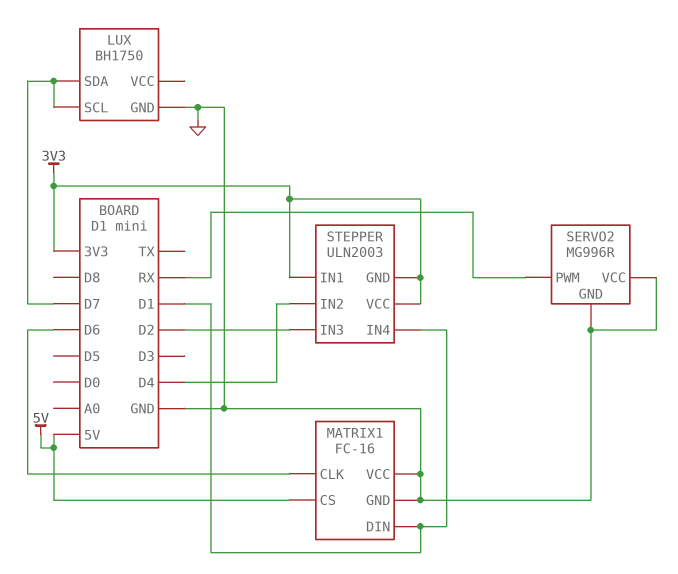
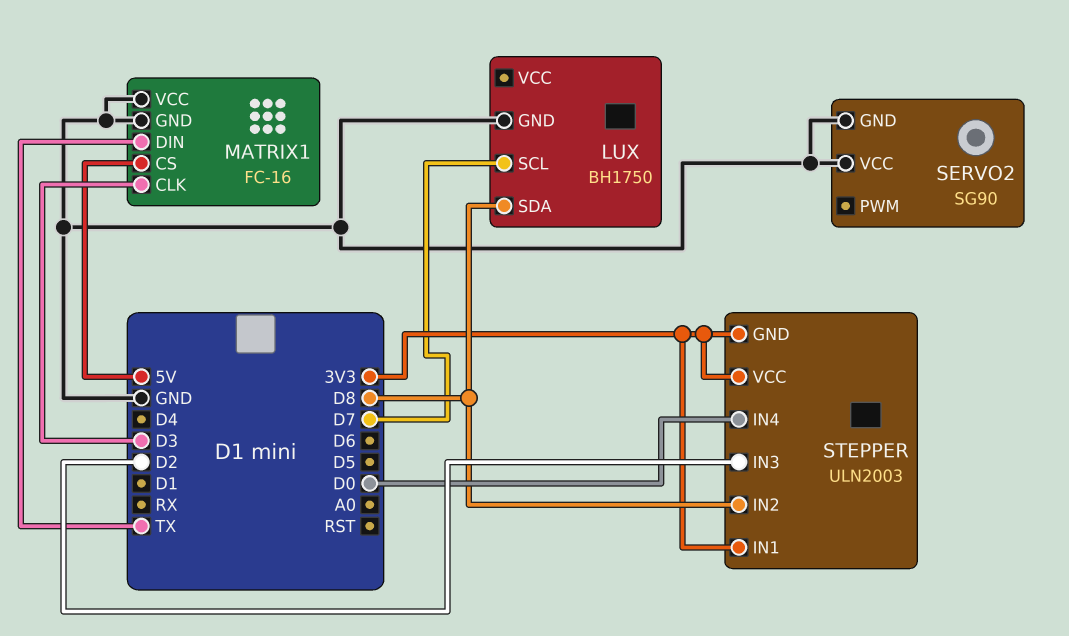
LUX pin SDA: D7 -> D8
MATRIX1 pin CLK: D6 -> D3
MATRIX1 pin DIN: D1 -> TX
SERVO2: MG996R -> SG90
SERVO2 pin PWM: RX -> none
STEPPER pin IN2: D4 -> D8
STEPPER pin IN4: D1 -> D0

